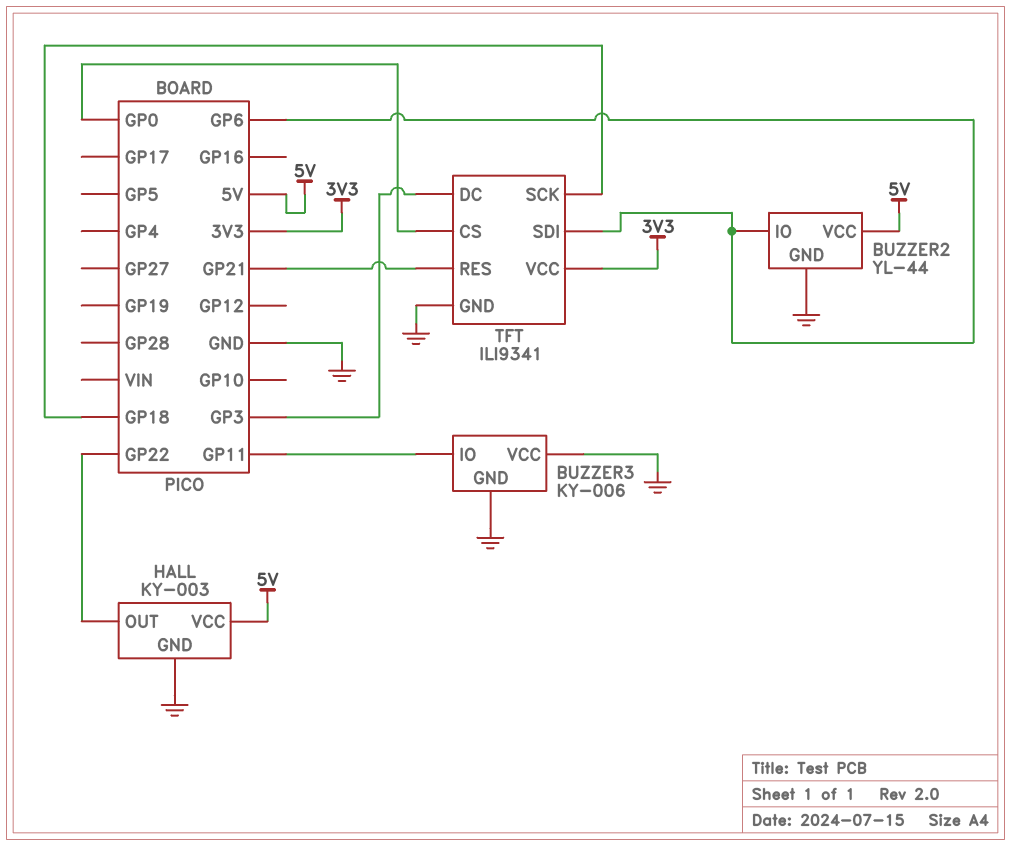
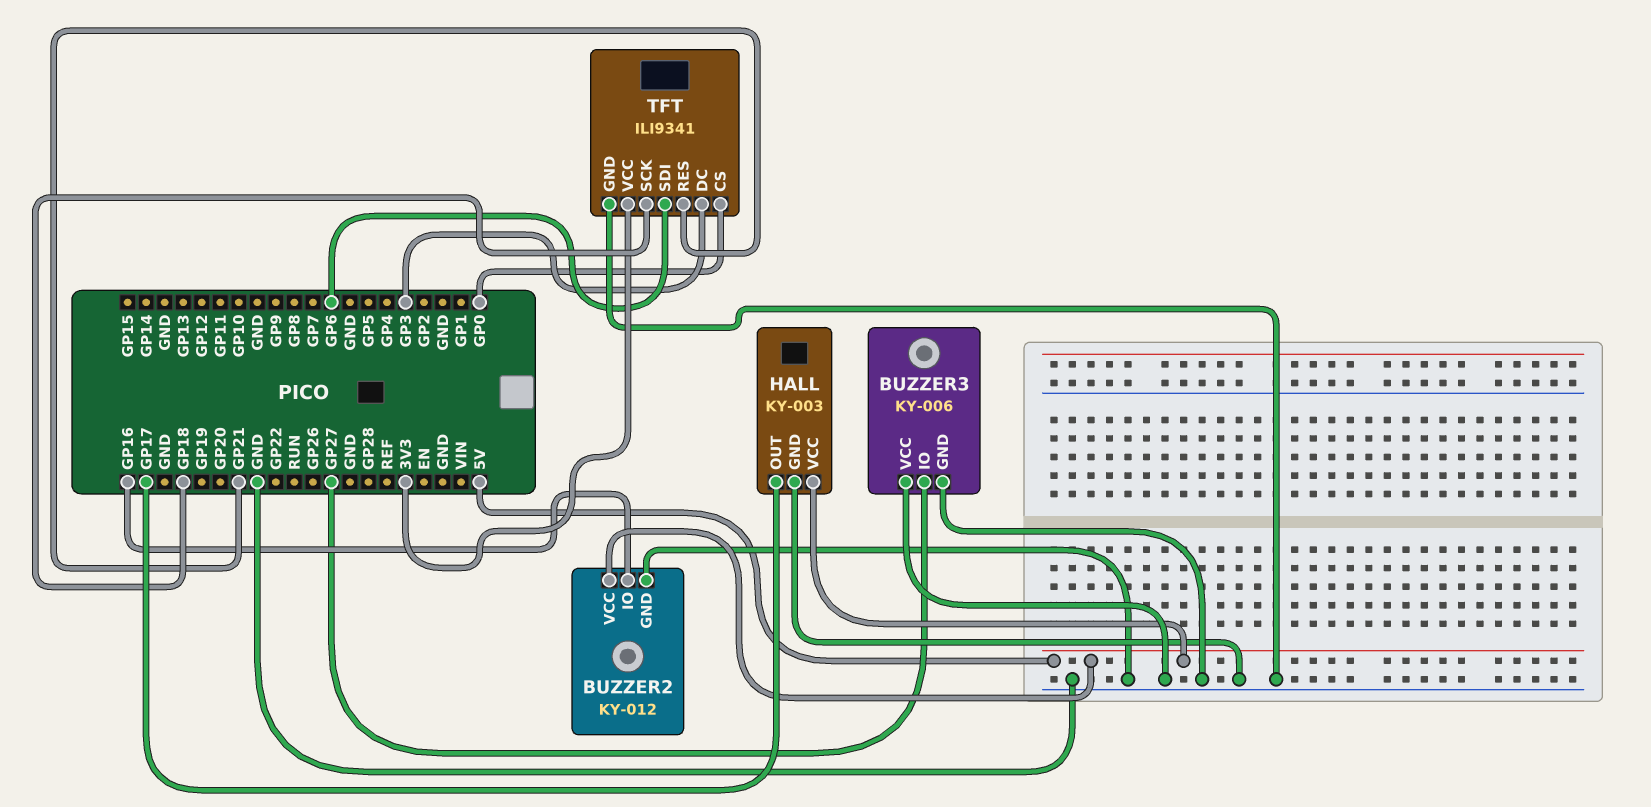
BUZZER2: YL-44 -> KY-012
BUZZER2 pin IO: GP6 -> GP16
BUZZER3 pin IO: GP11 -> GP27
HALL pin OUT: GP22 -> GP17

